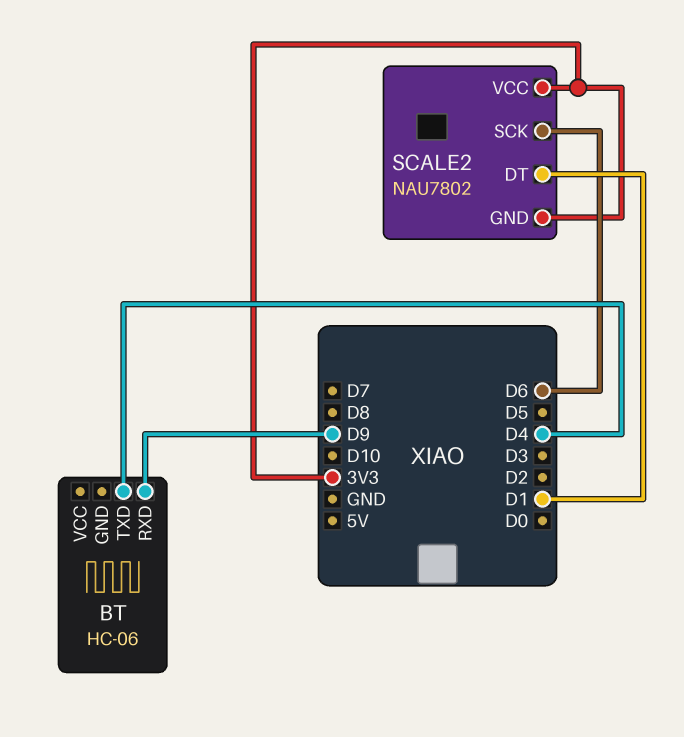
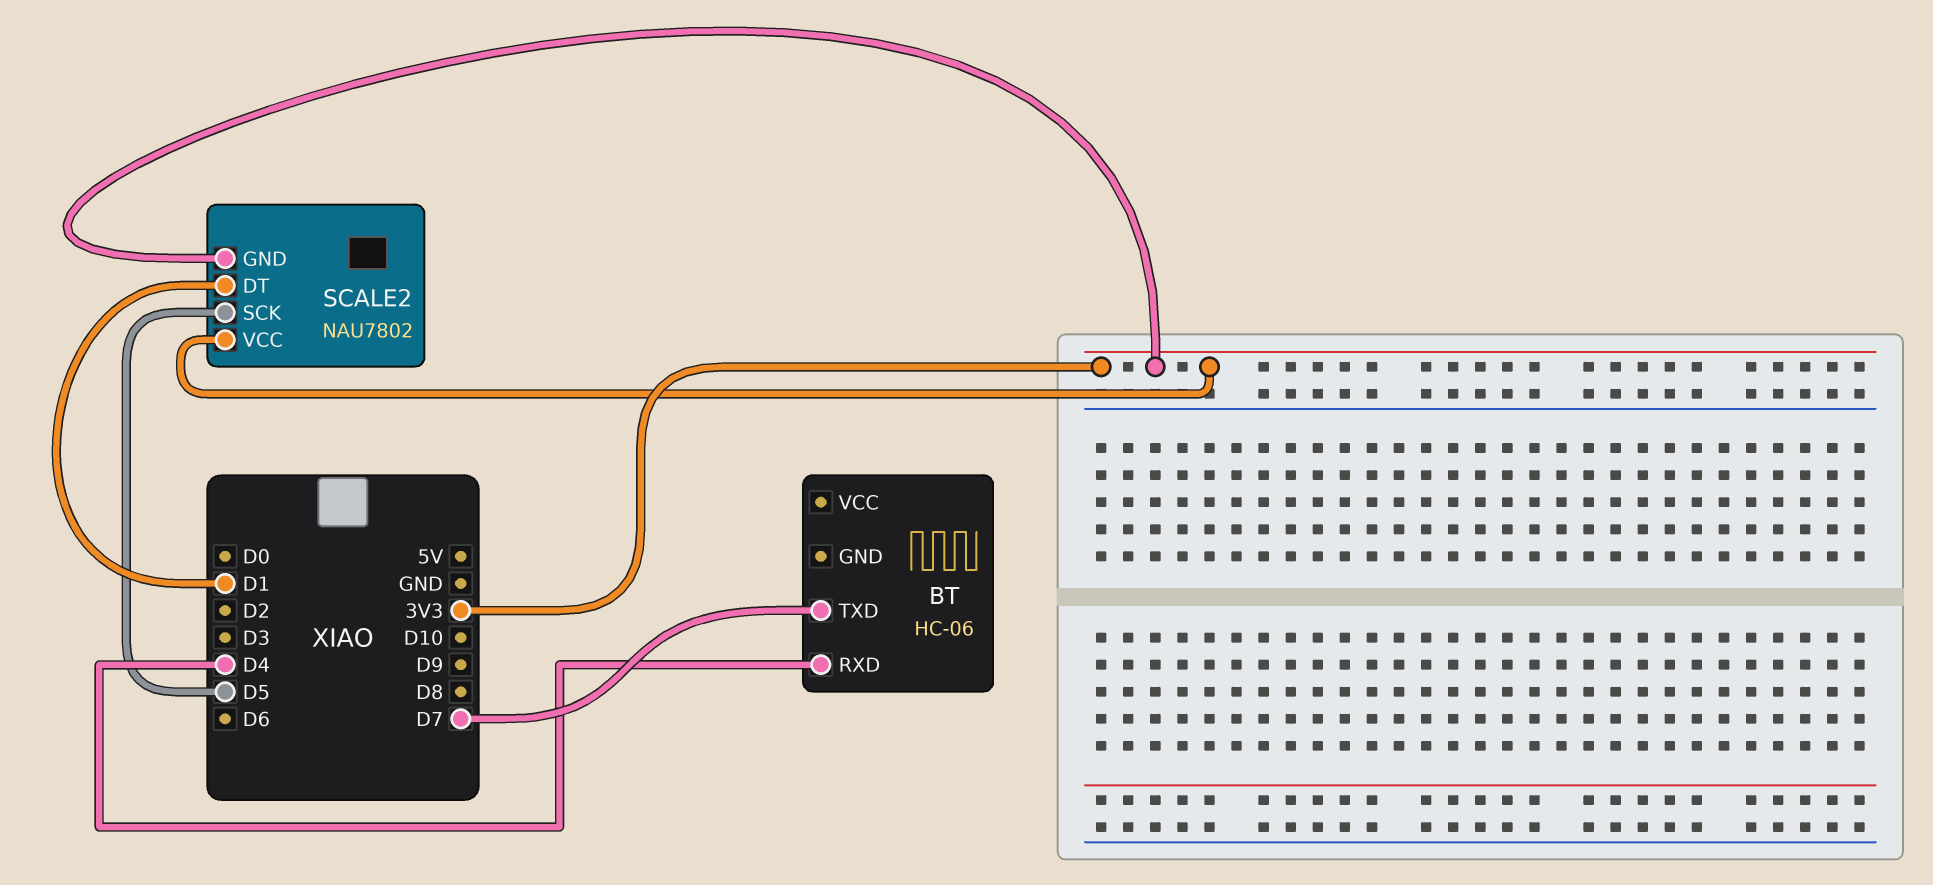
BT pin RXD: D9 -> D4
BT pin TXD: D4 -> D7
SCALE2 pin SCK: D6 -> D5

